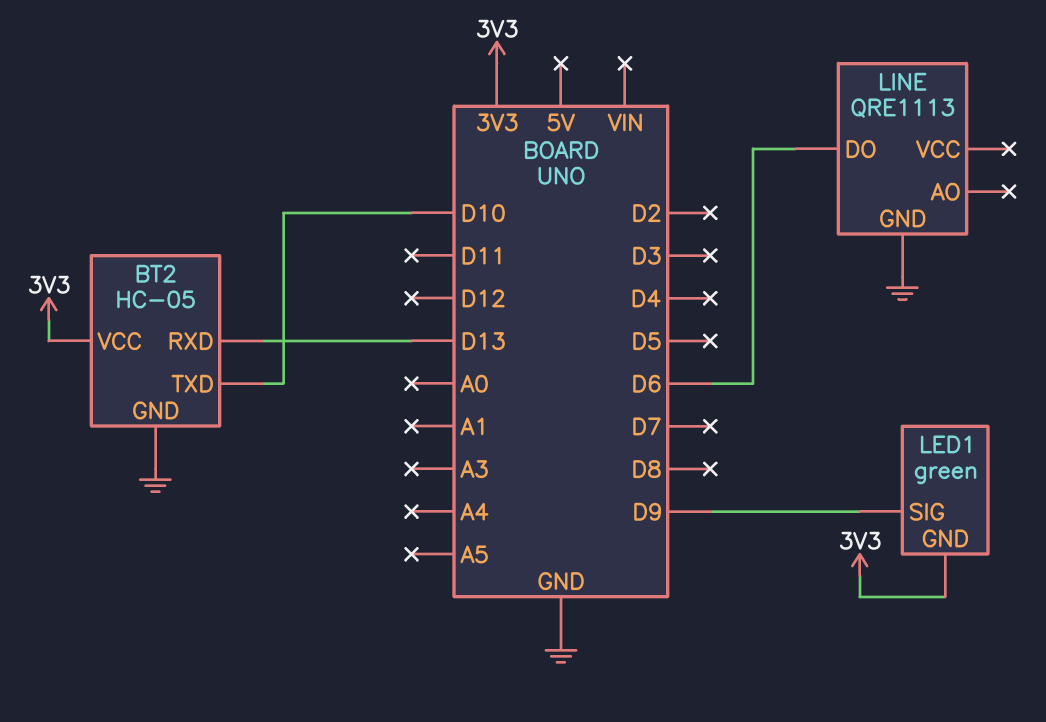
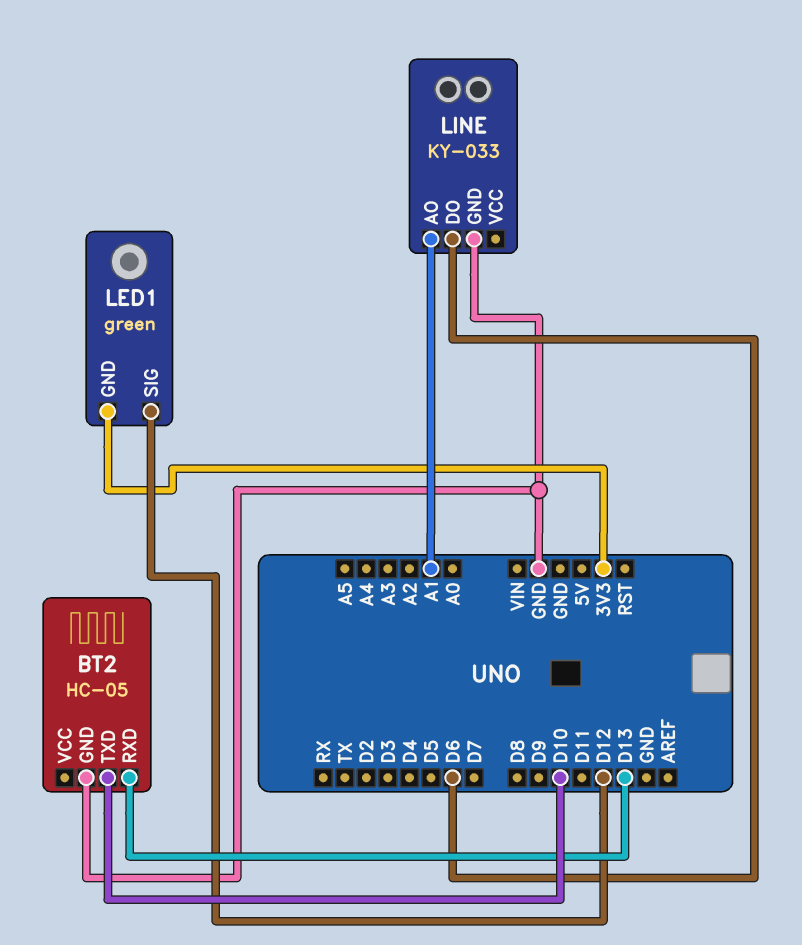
BT2 pin VCC: 3V3 -> none
LED1 pin SIG: D9 -> D12
LINE: QRE1113 -> KY-033
LINE pin AO: none -> A1

